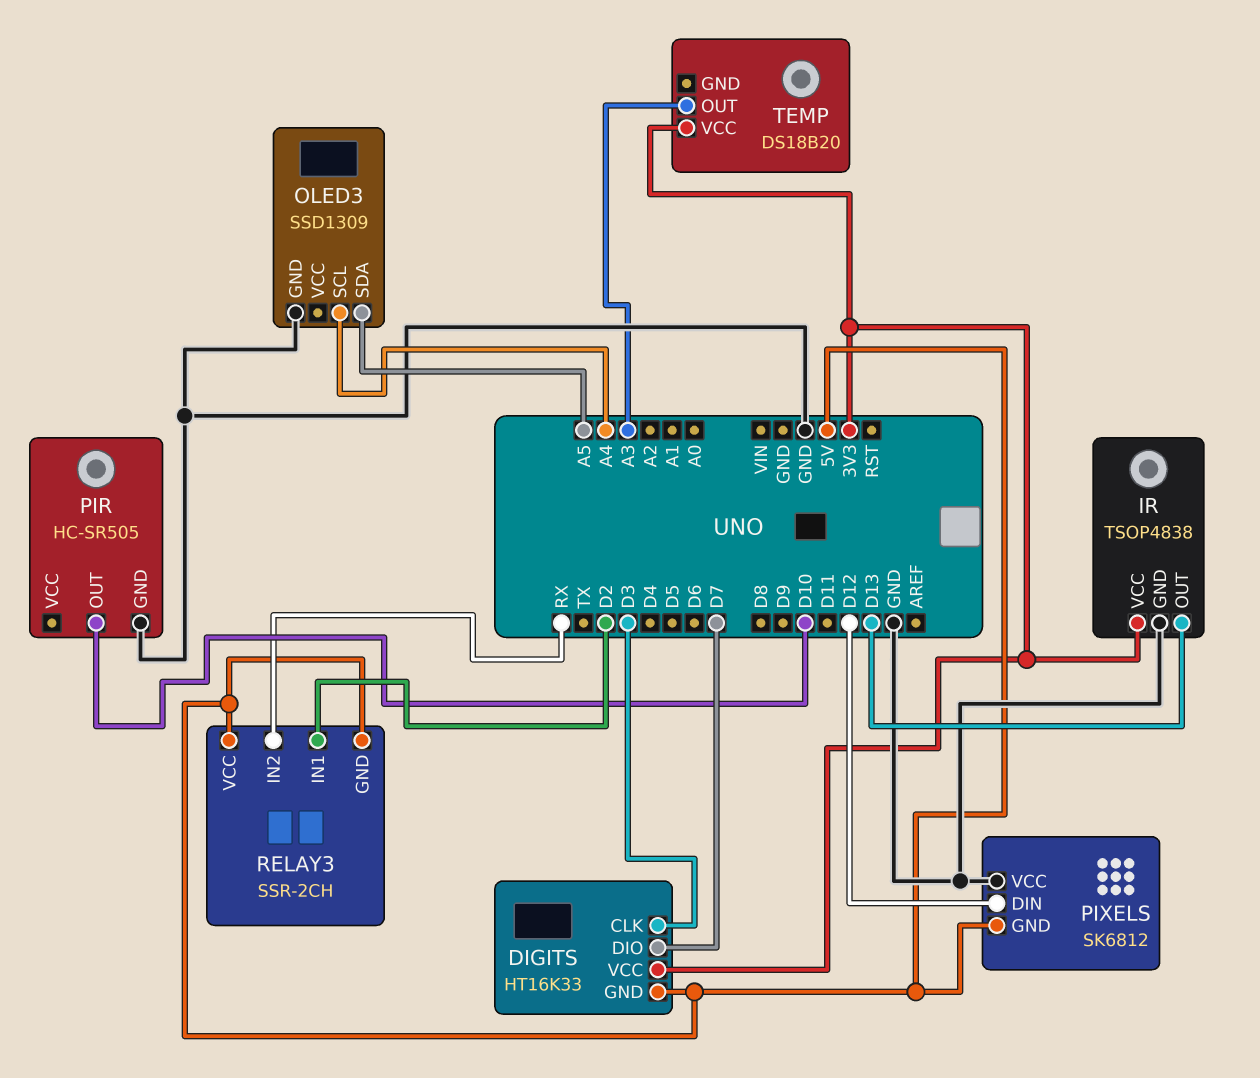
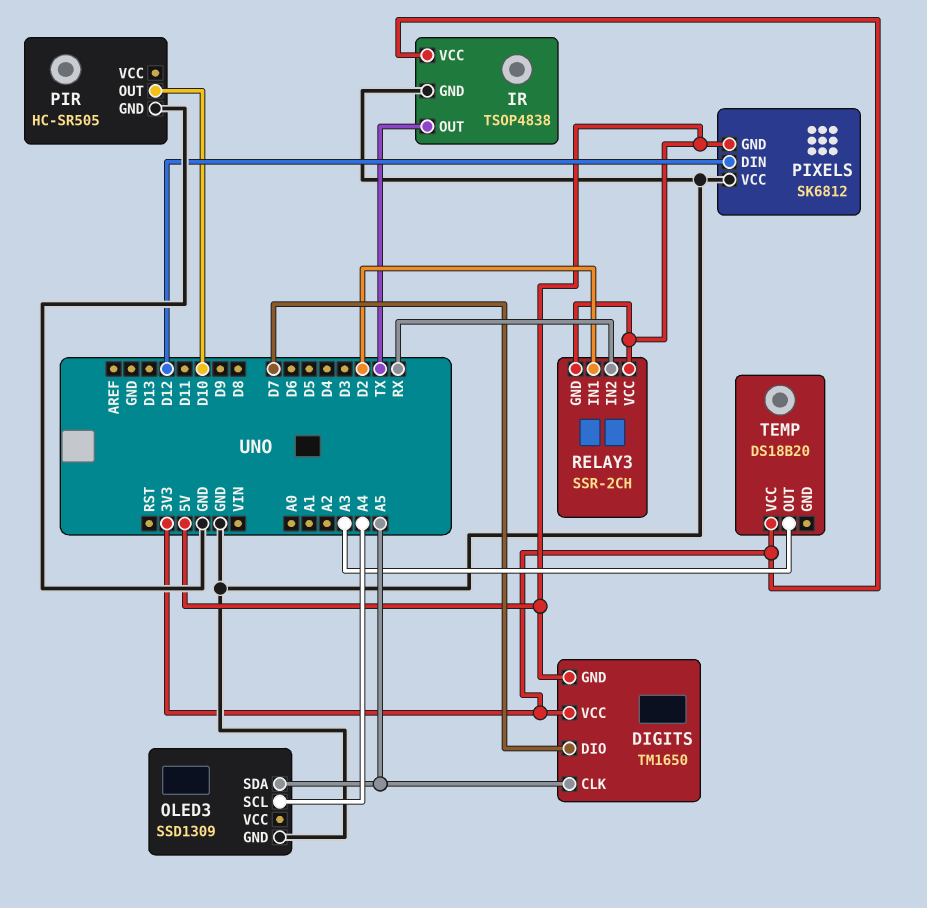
DIGITS: HT16K33 -> TM1650
DIGITS pin CLK: D3 -> A5
IR pin OUT: D13 -> TX

